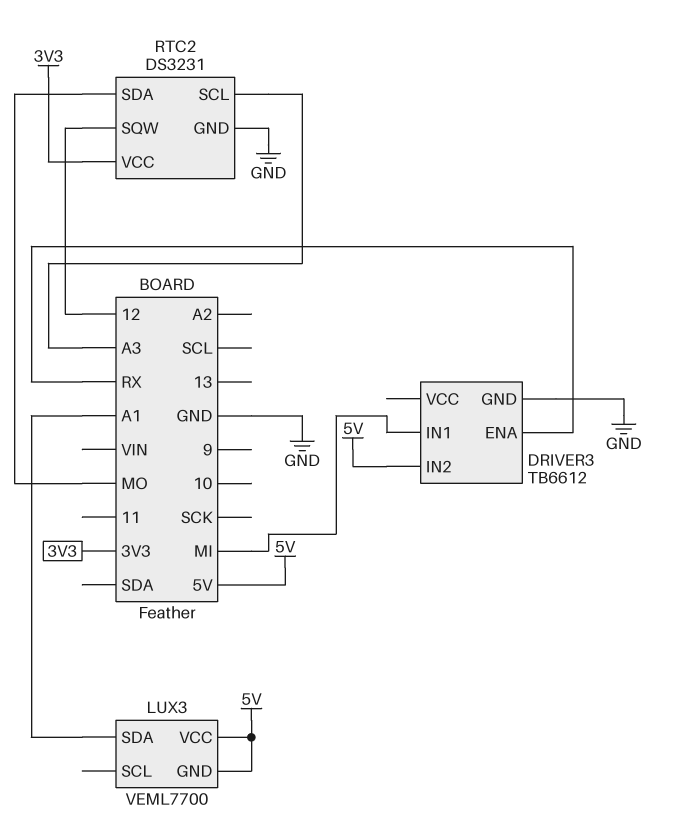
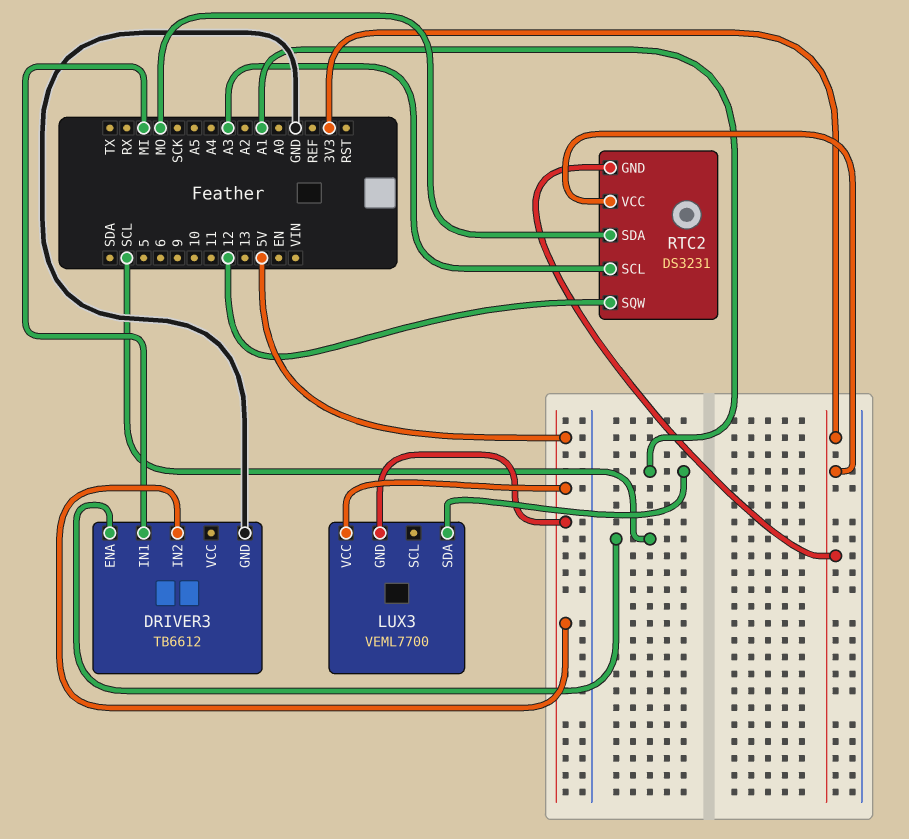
DRIVER3 pin ENA: RX -> SCL
RTC2 pin GND: GND -> 3V3

